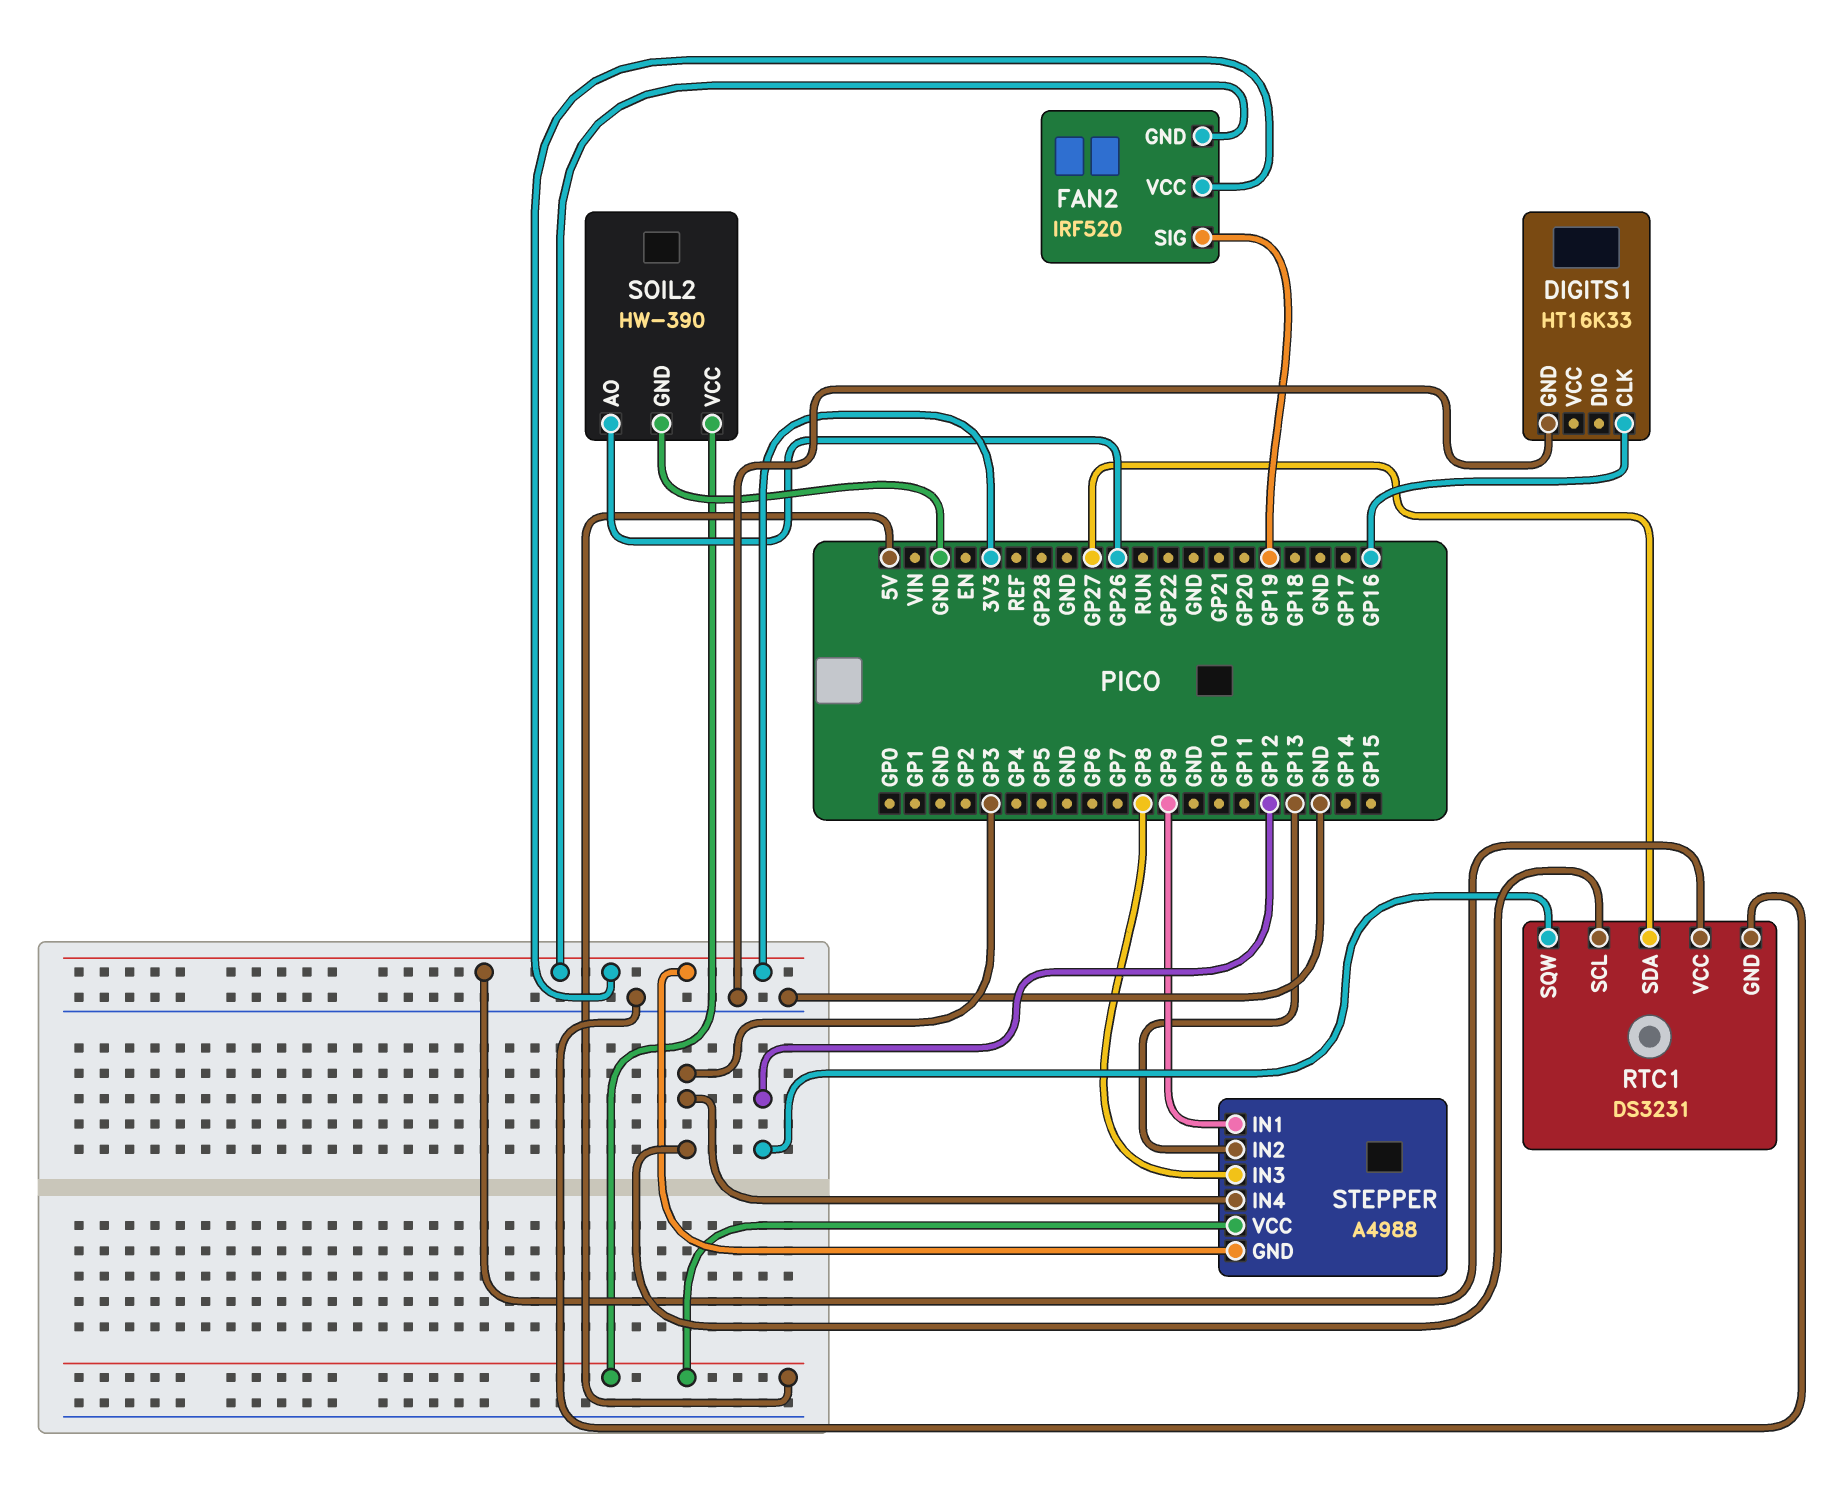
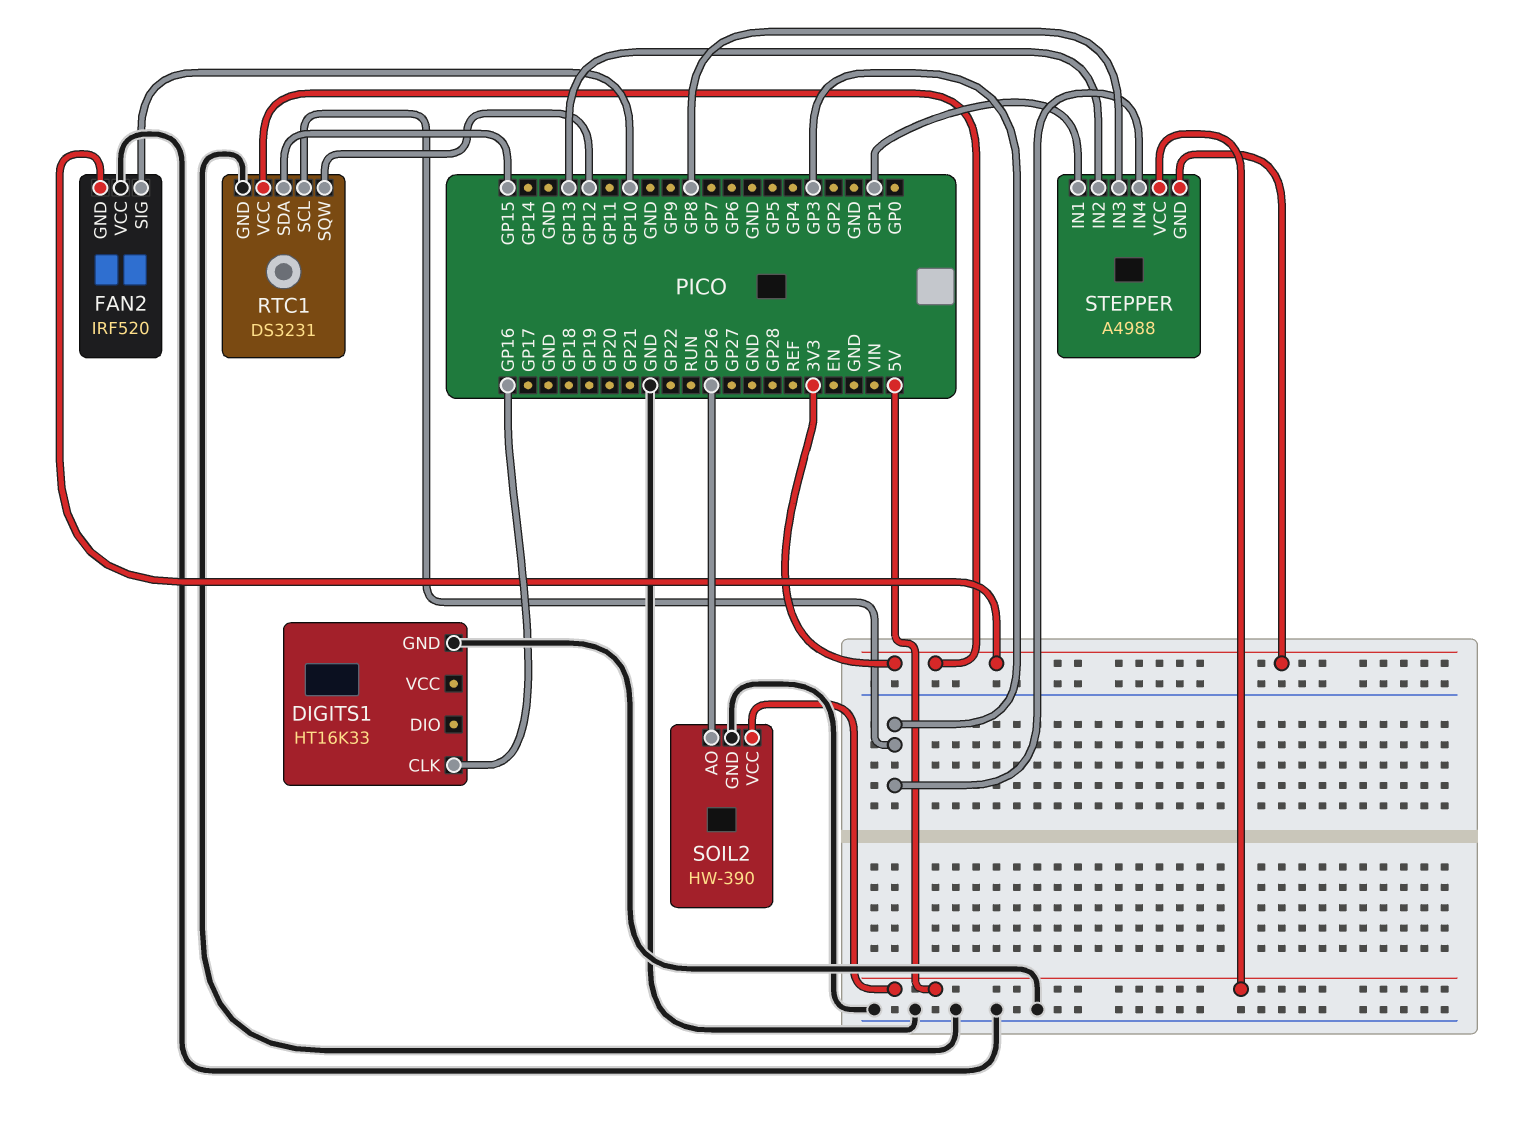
FAN2 pin SIG: GP19 -> GP10
FAN2 pin VCC: 3V3 -> GND
RTC1 pin SDA: GP27 -> GP15
STEPPER pin IN1: GP9 -> GP1

